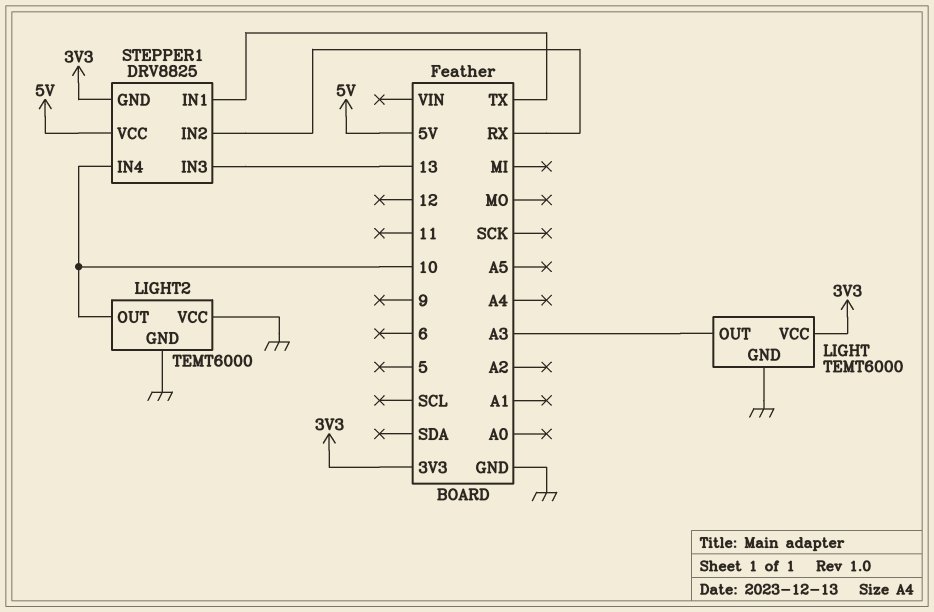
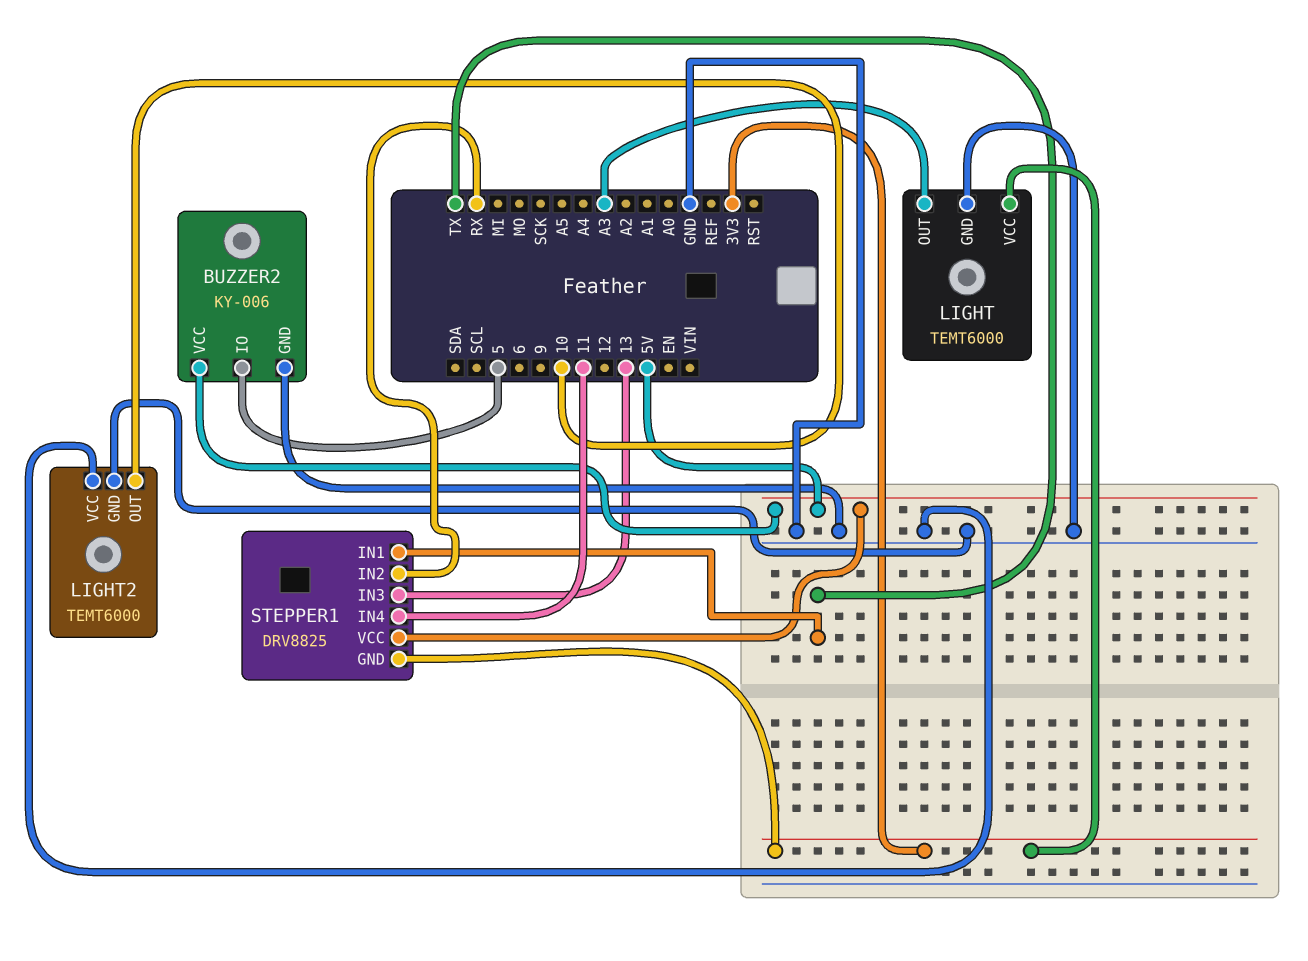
BUZZER2: none -> KY-006
BUZZER2 pin GND: none -> GND
BUZZER2 pin IO: none -> 5
BUZZER2 pin VCC: none -> 5V
STEPPER1 pin IN4: 10 -> 11

